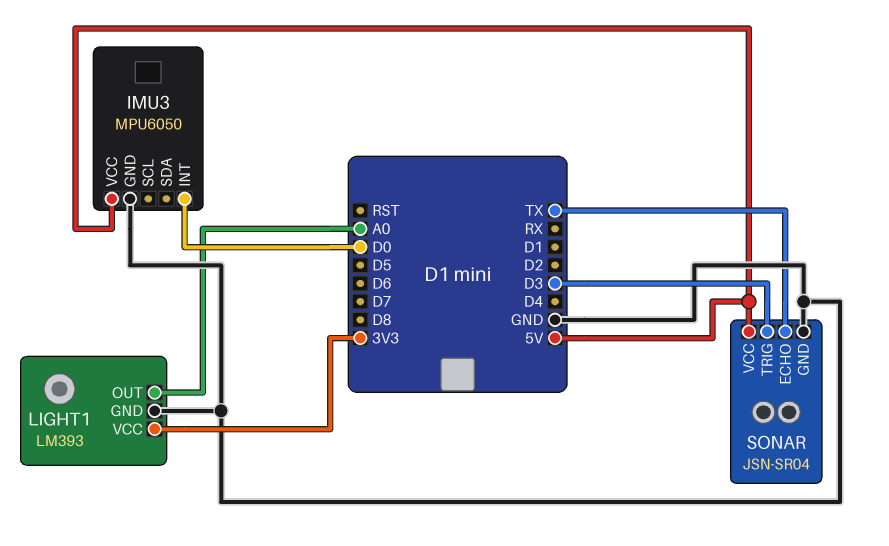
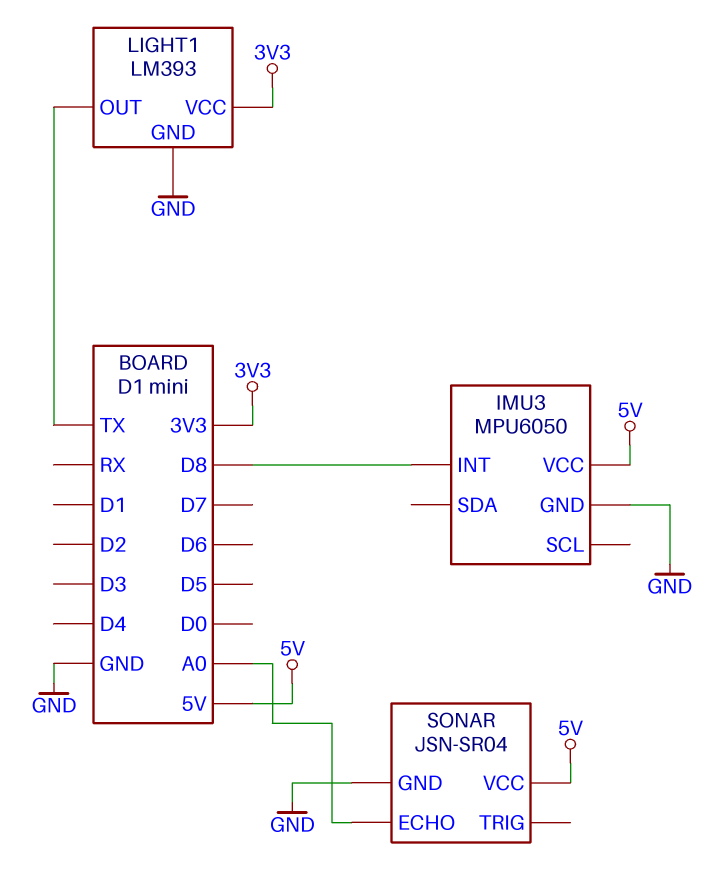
IMU3 pin INT: D0 -> D8
LIGHT1 pin OUT: A0 -> TX
SONAR pin ECHO: TX -> A0
SONAR pin TRIG: D3 -> none

